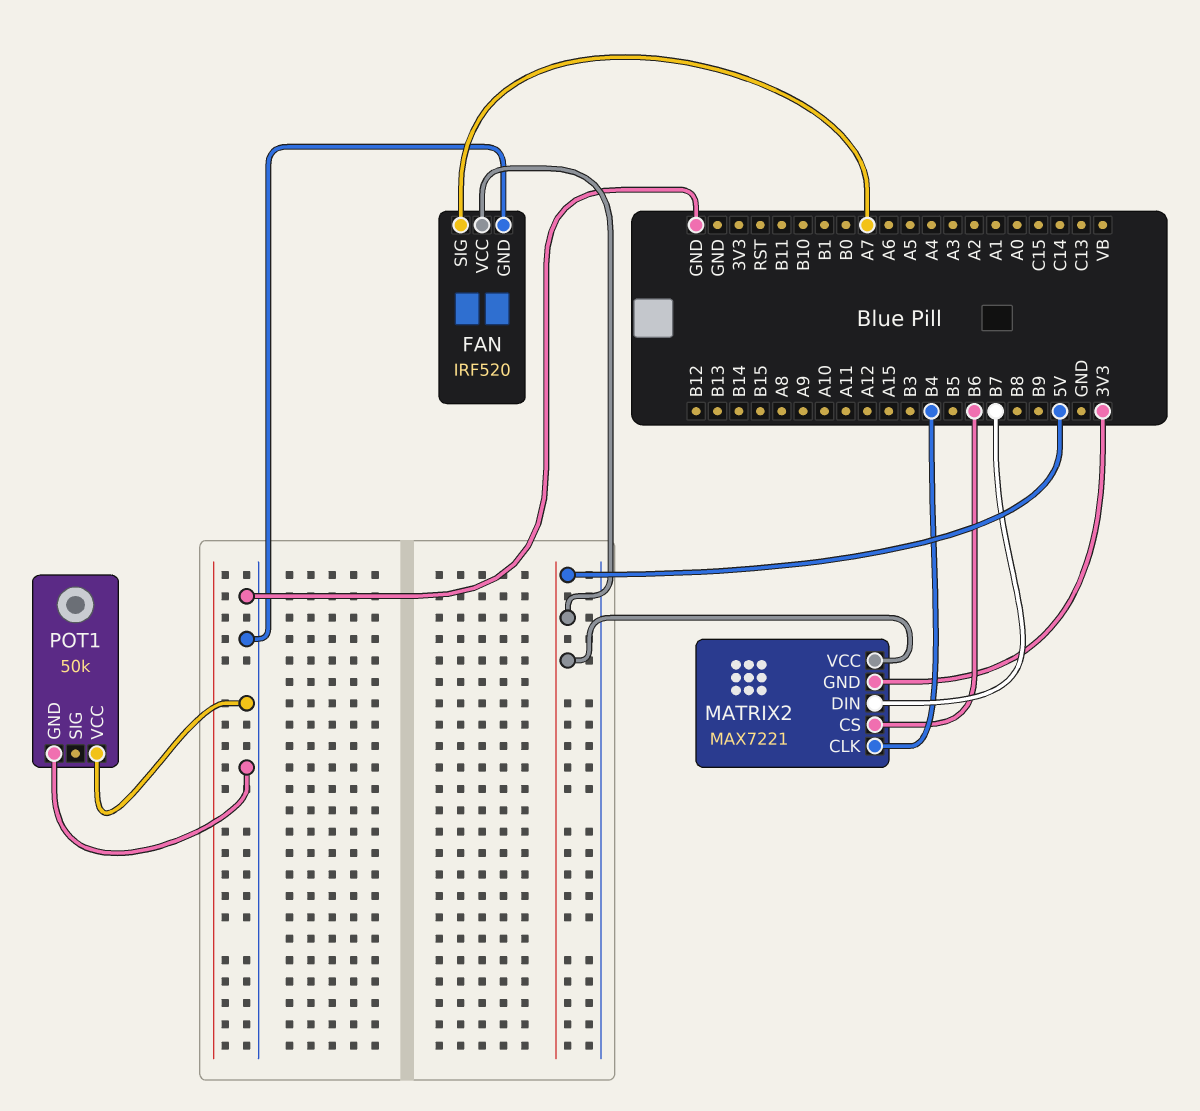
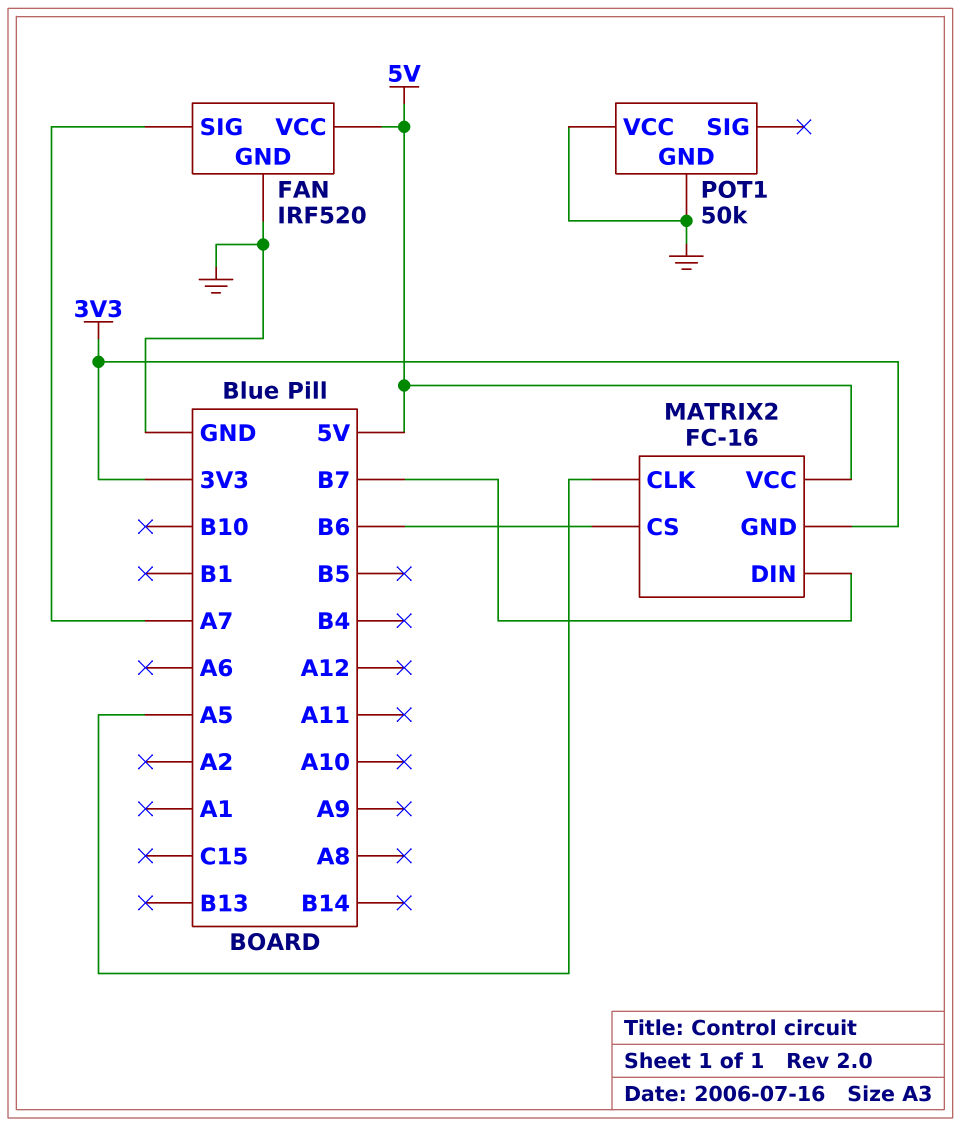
MATRIX2: MAX7221 -> FC-16
MATRIX2 pin CLK: B4 -> A5

